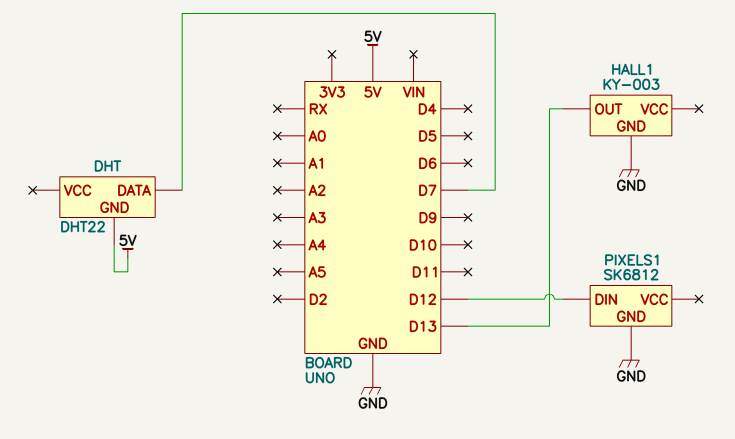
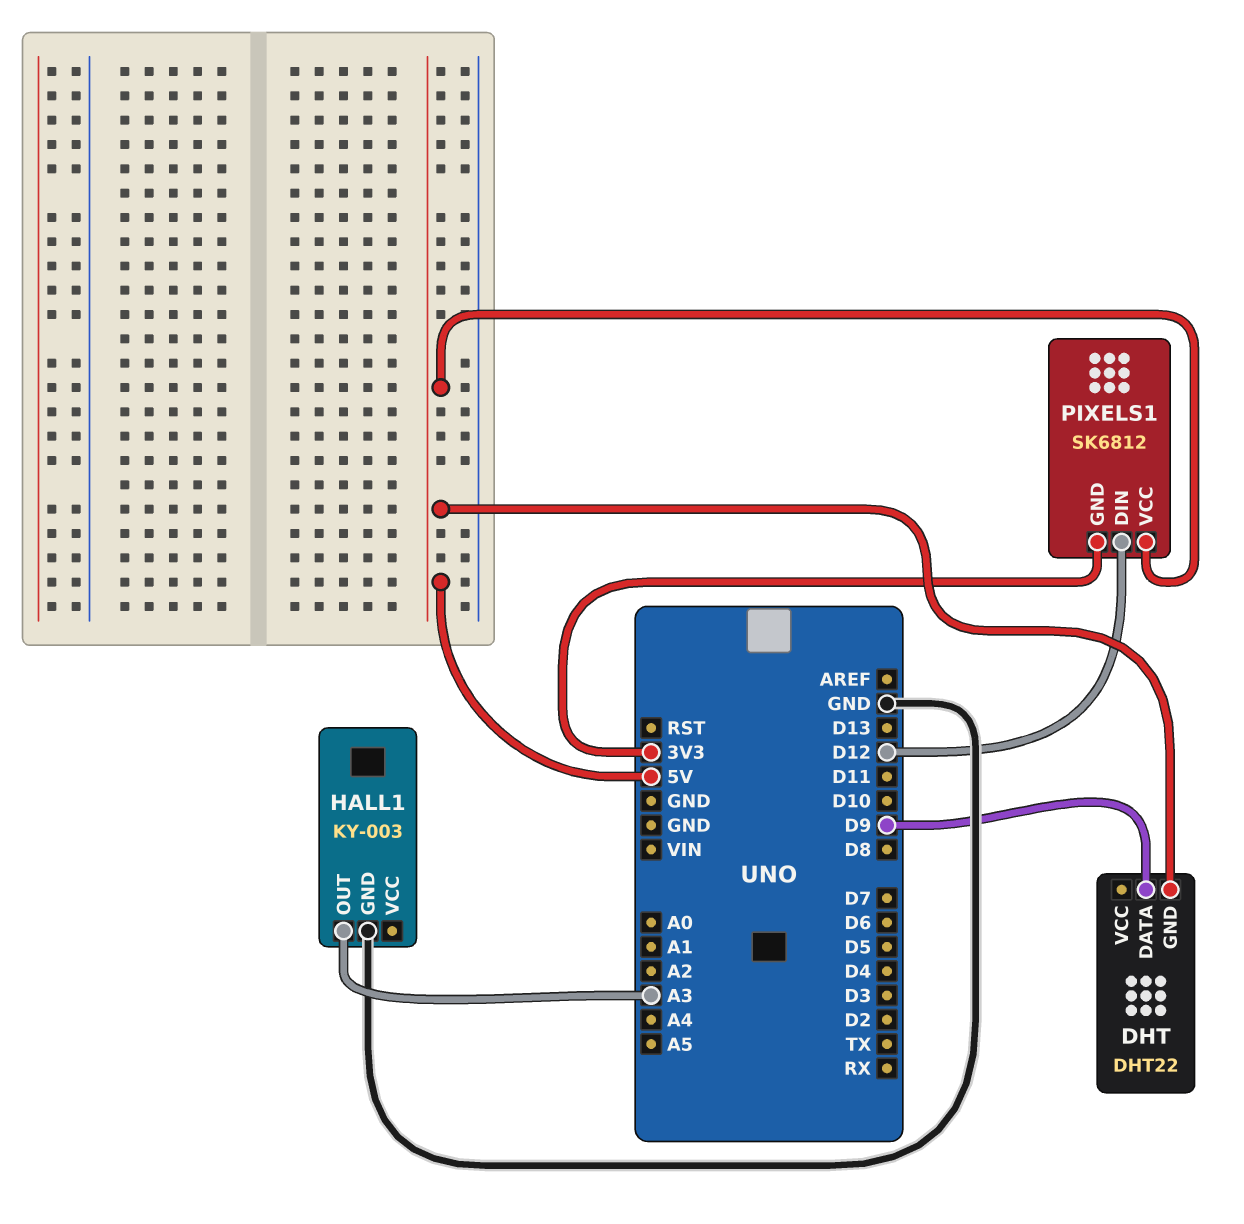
DHT pin DATA: D7 -> D9
HALL1 pin OUT: D13 -> A3
PIXELS1 pin GND: GND -> 3V3
PIXELS1 pin VCC: none -> 5V

